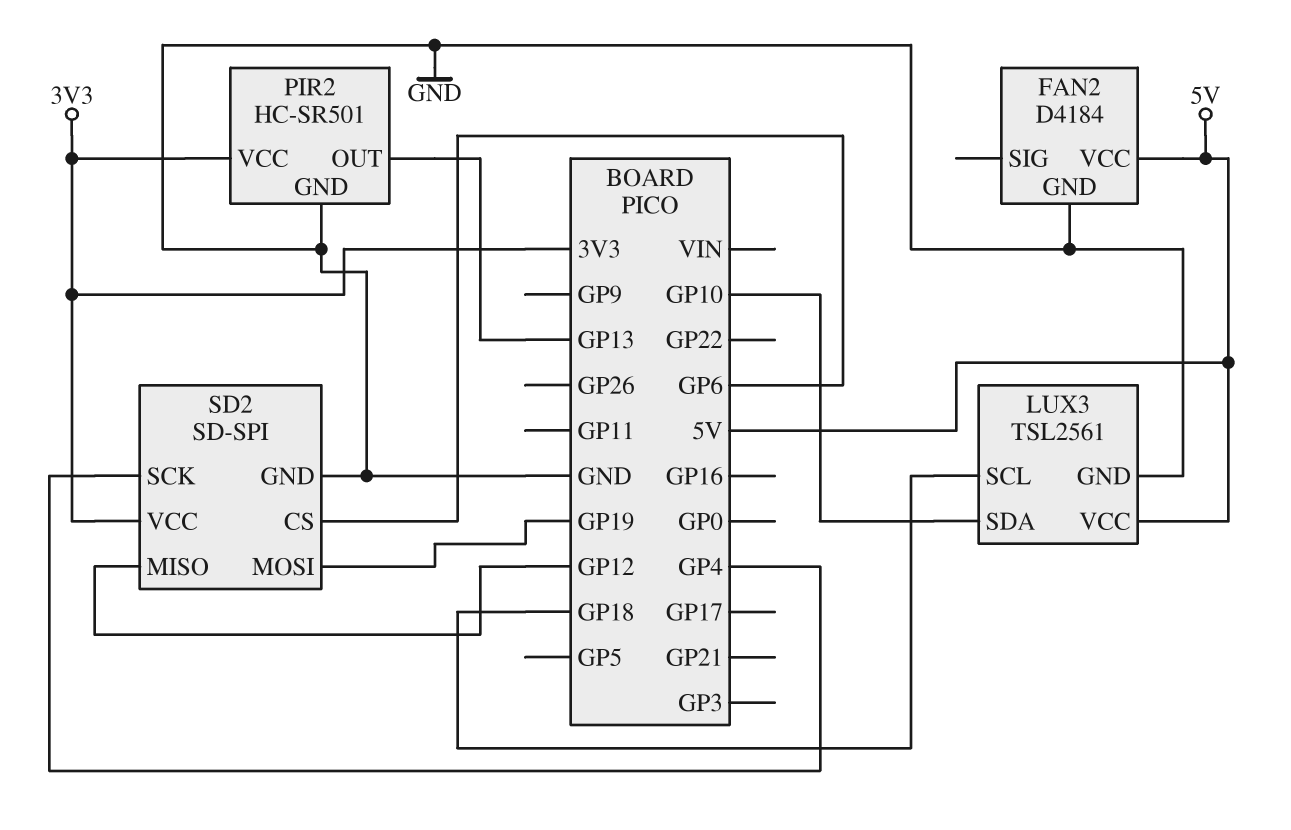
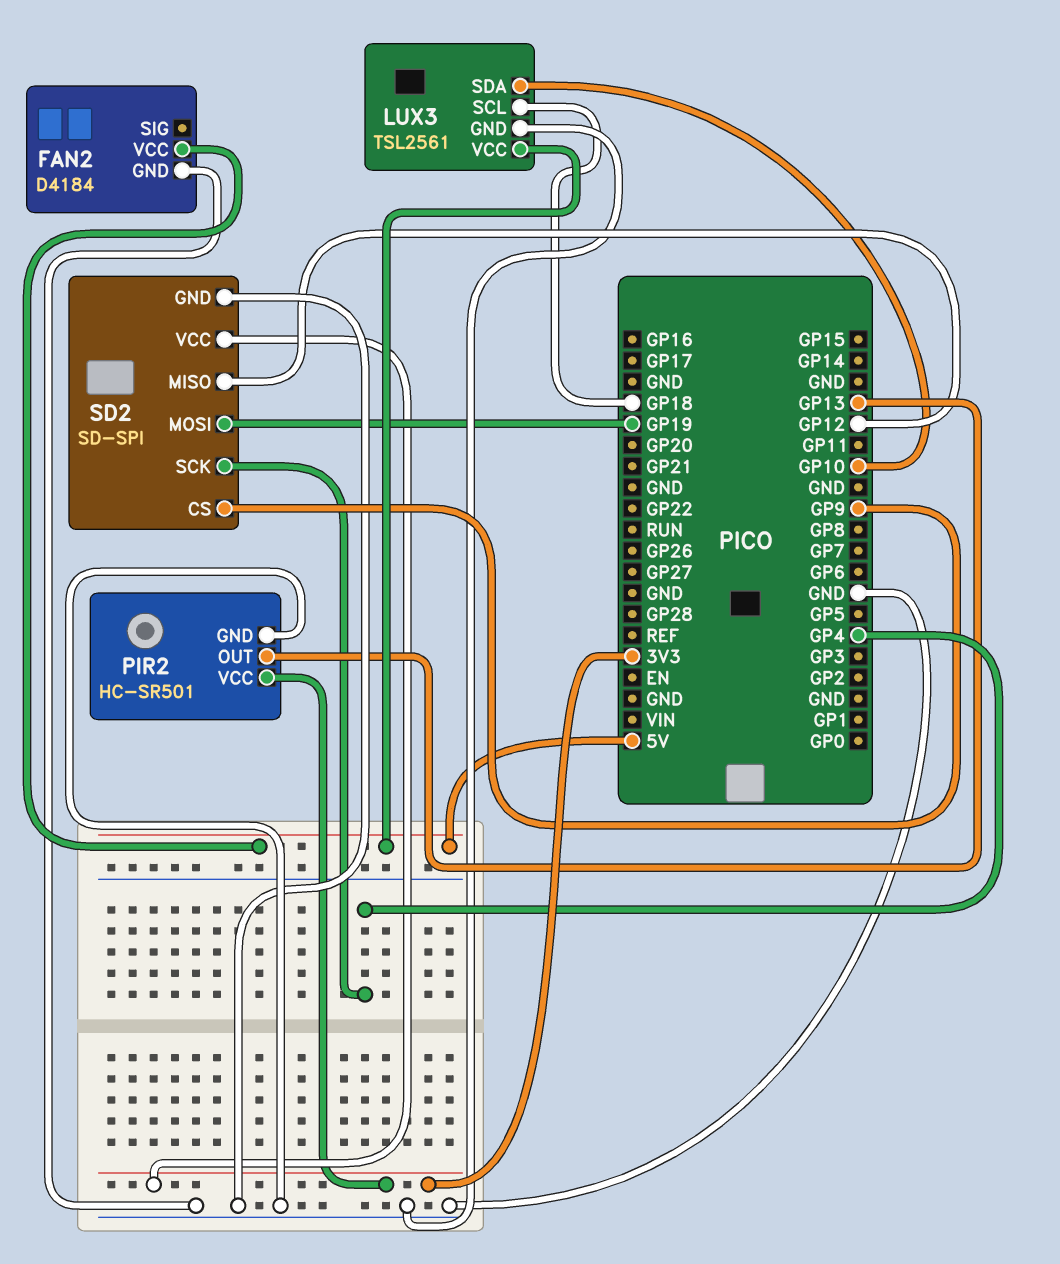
SD2 pin CS: GP6 -> GP9

